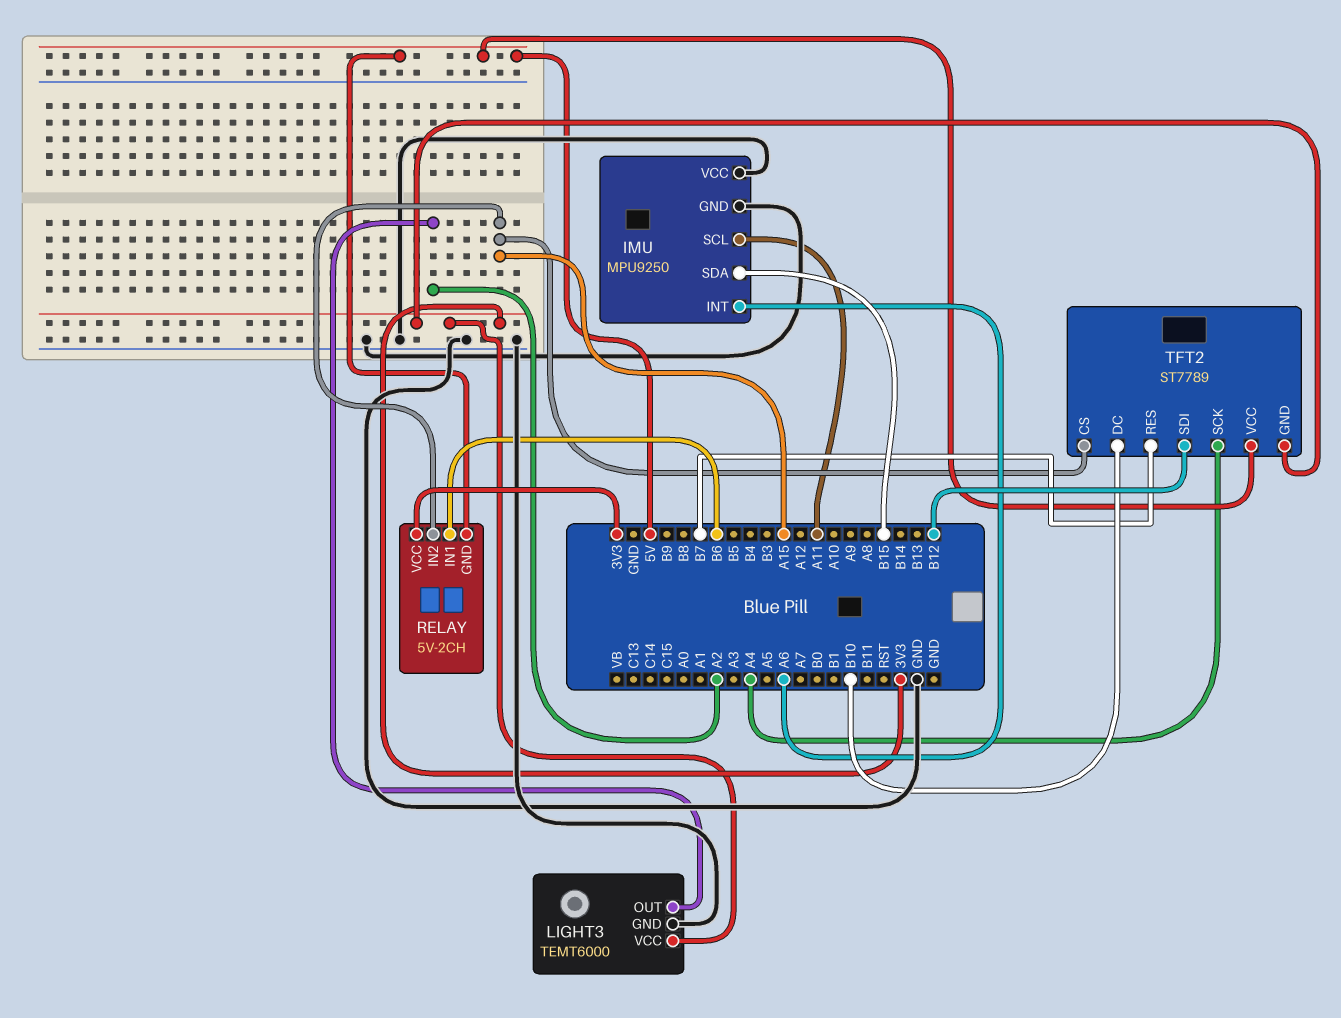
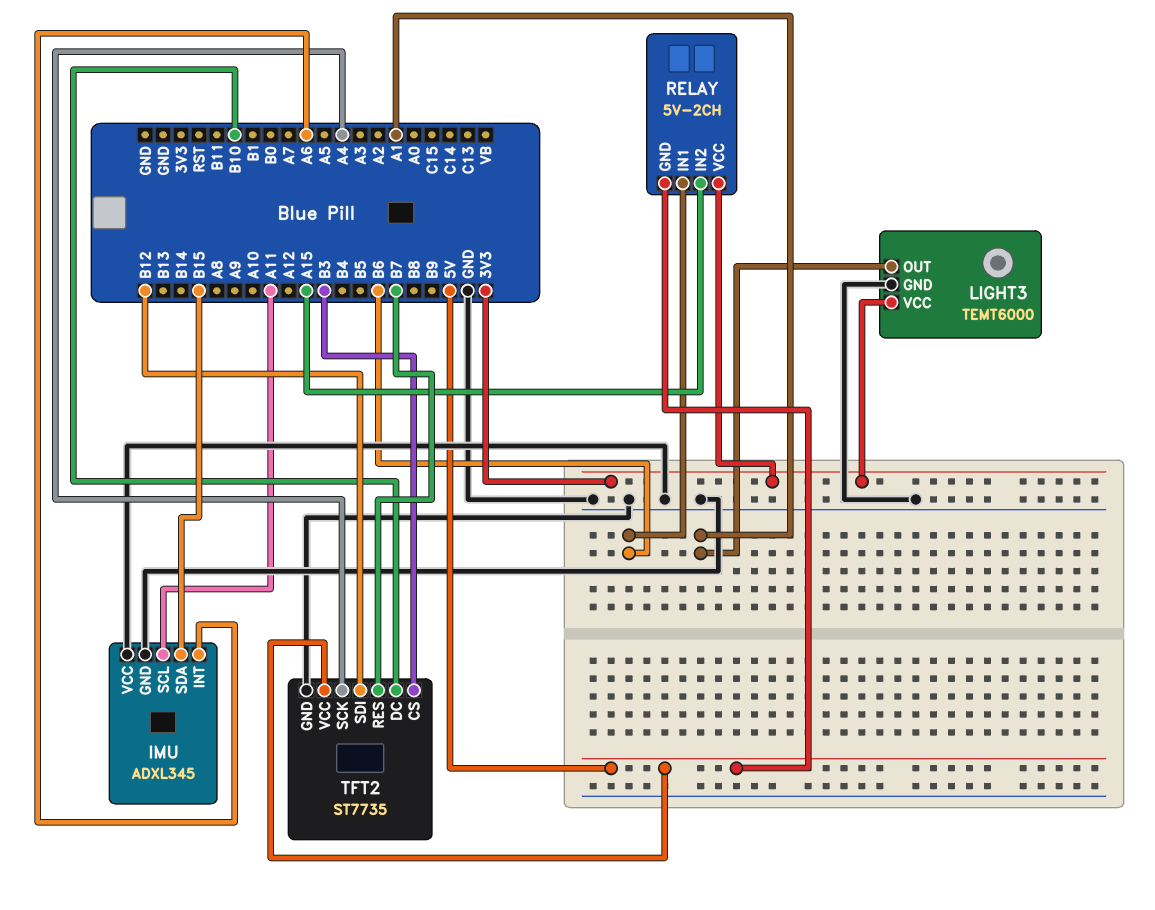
IMU: MPU9250 -> ADXL345
LIGHT3 pin OUT: A2 -> A1
TFT2: ST7789 -> ST7735
TFT2 pin CS: A15 -> B3
TFT2 pin GND: 3V3 -> GND

